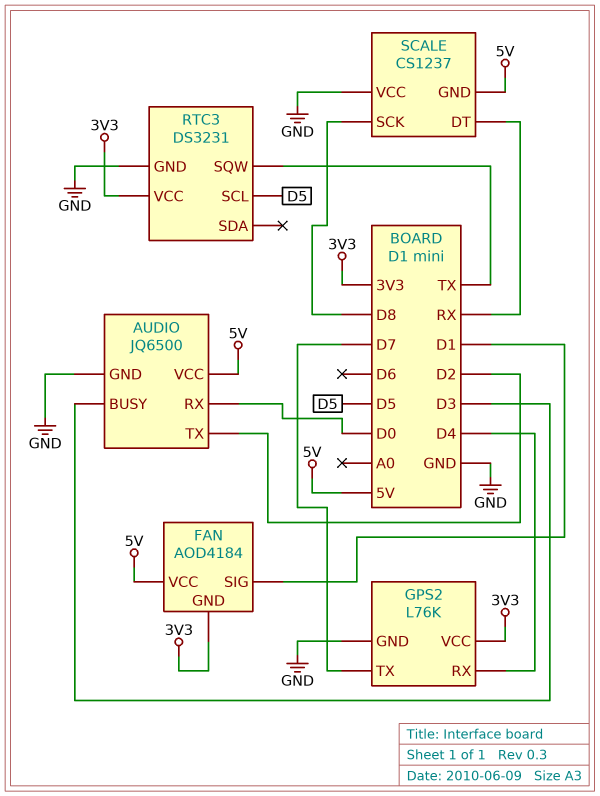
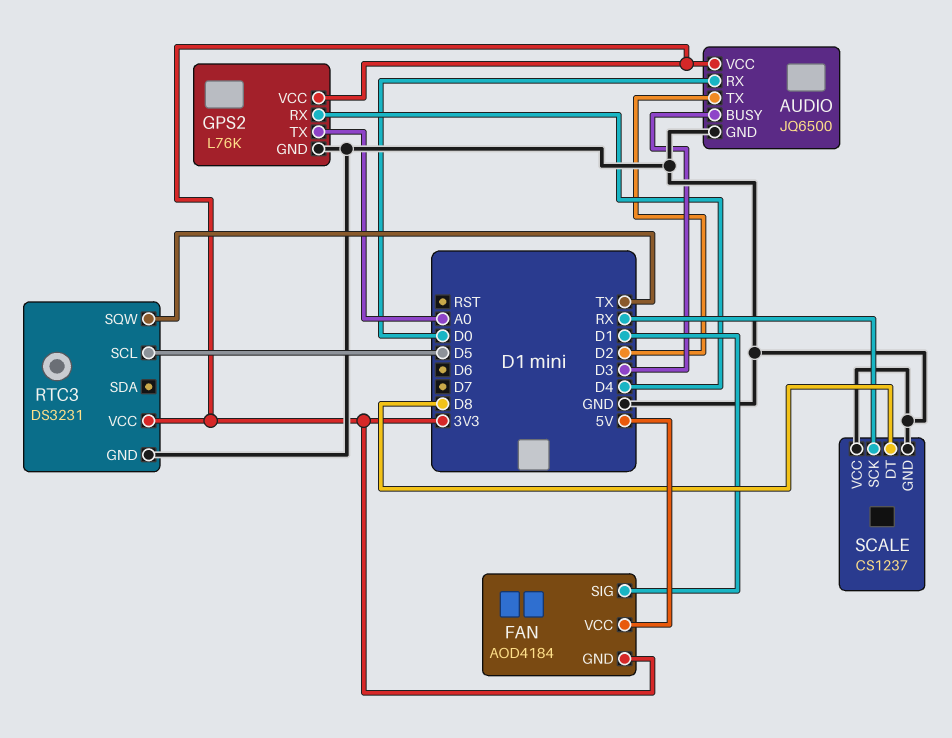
AUDIO pin VCC: 5V -> 3V3
GPS2 pin TX: D7 -> A0
SCALE pin DT: RX -> D8
SCALE pin GND: 5V -> GND
SCALE pin SCK: D8 -> RX

